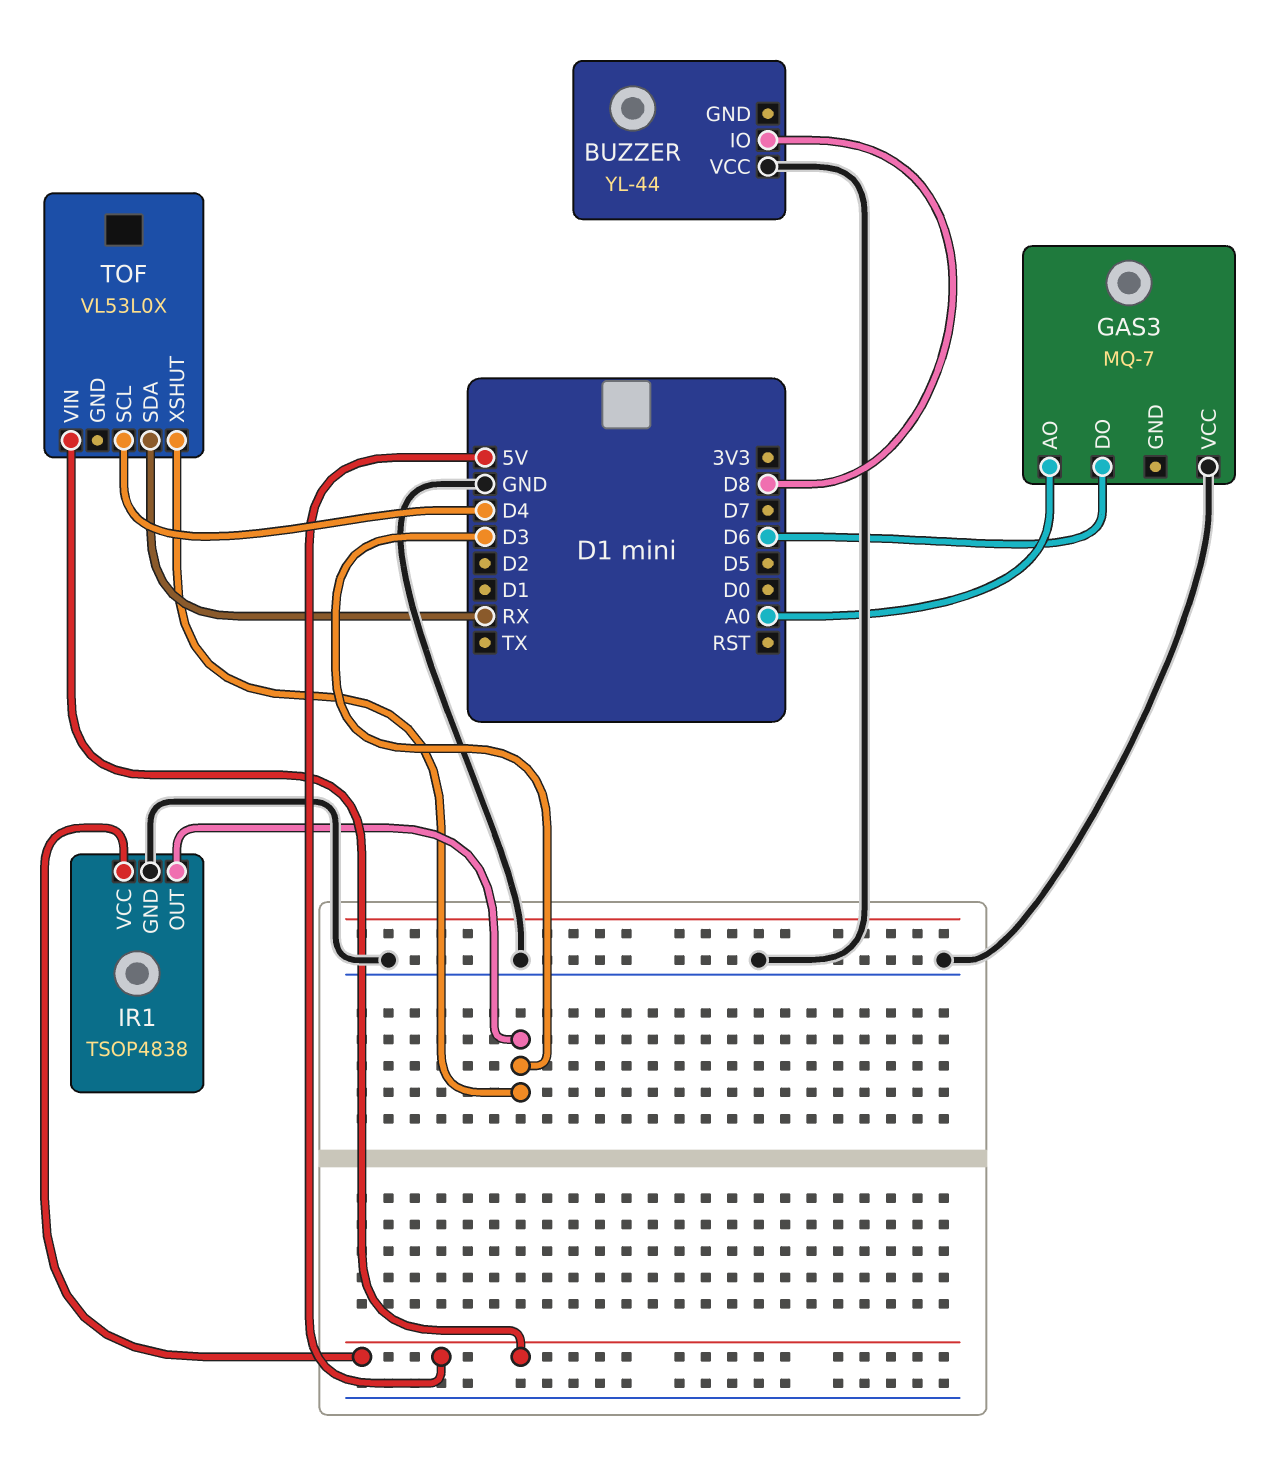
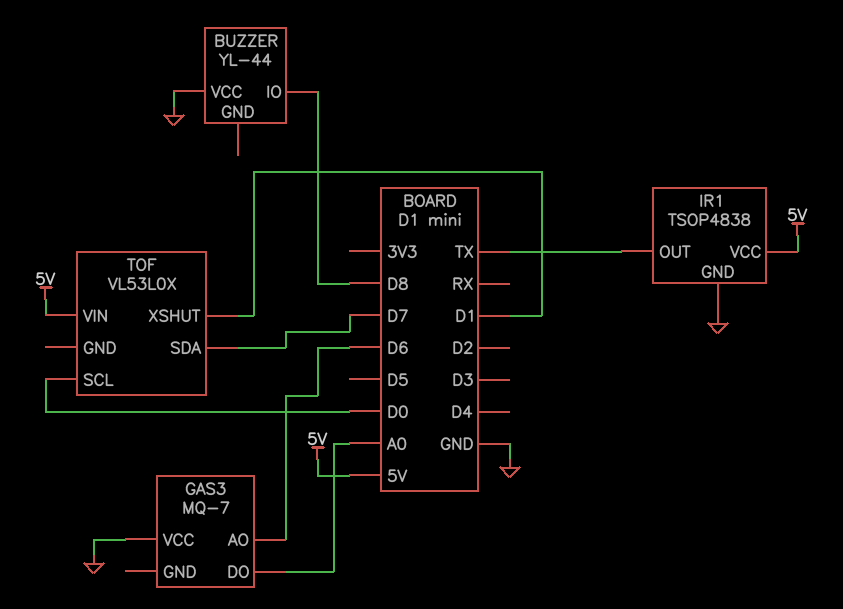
GAS3 pin AO: A0 -> D6
GAS3 pin DO: D6 -> A0
IR1 pin OUT: D3 -> TX
TOF pin SCL: D4 -> D0
TOF pin SDA: RX -> D7
TOF pin XSHUT: D3 -> D1

